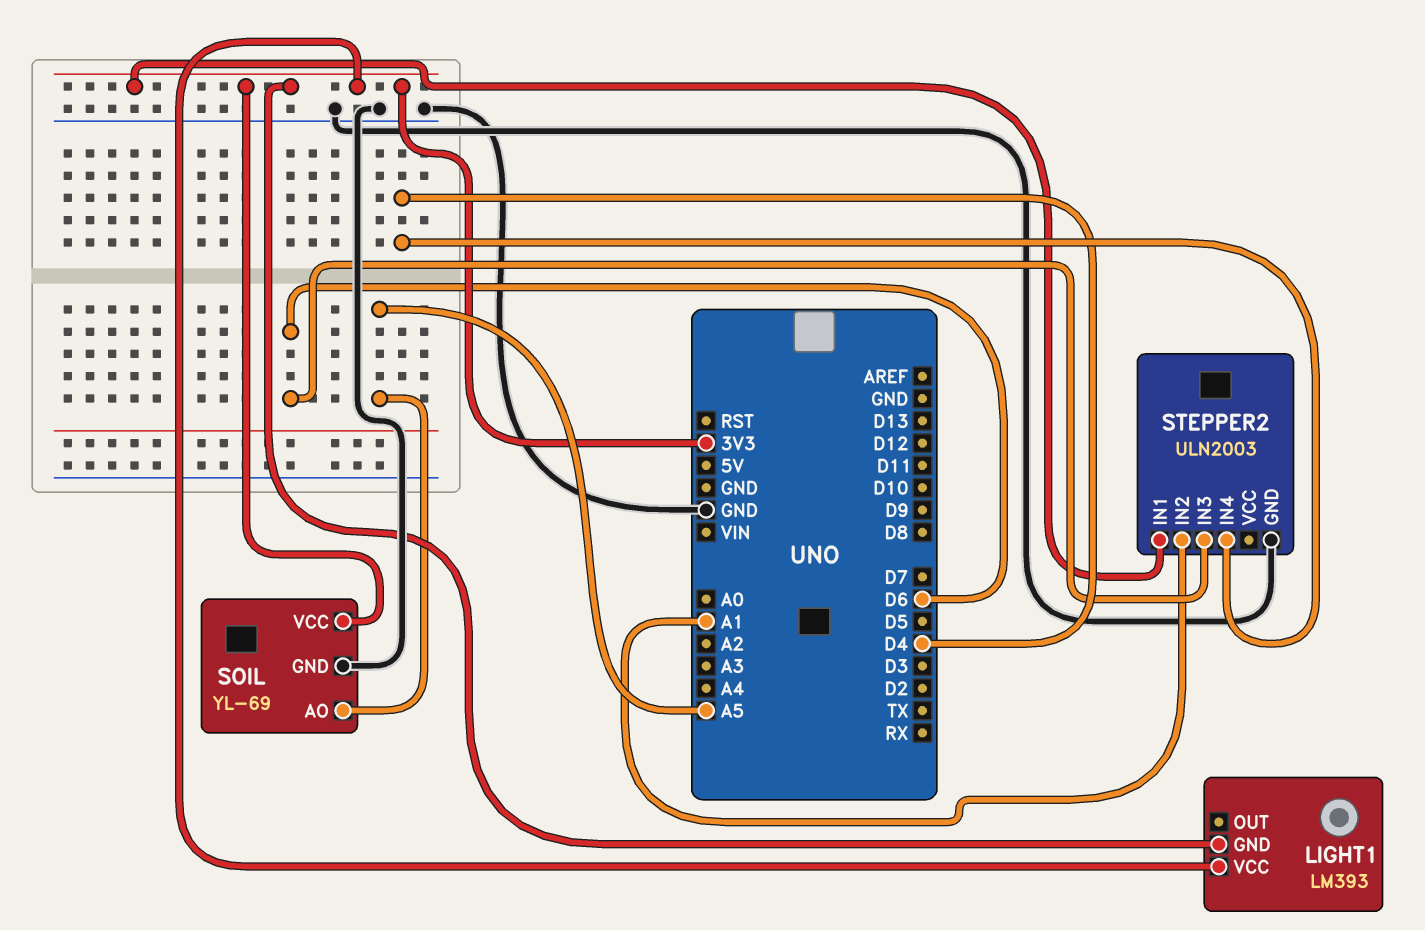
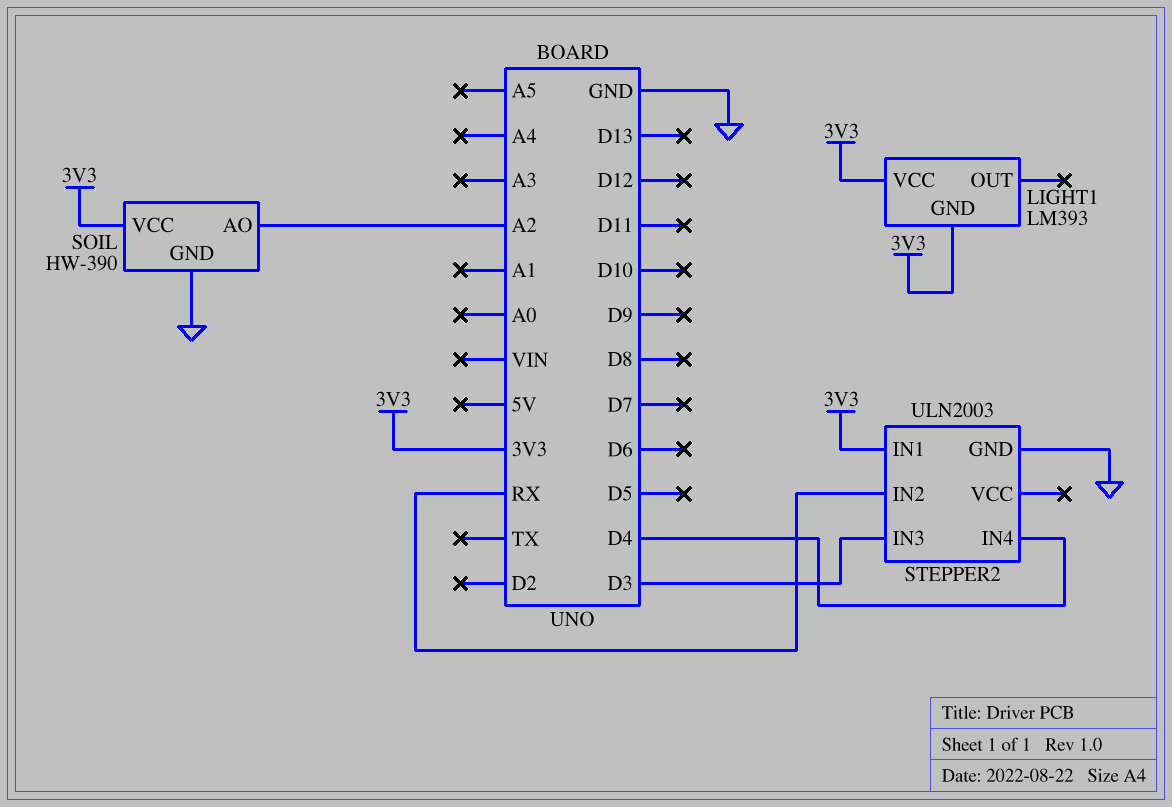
SOIL: YL-69 -> HW-390
SOIL pin AO: A5 -> A2
STEPPER2 pin IN2: A1 -> RX
STEPPER2 pin IN3: D6 -> D3

